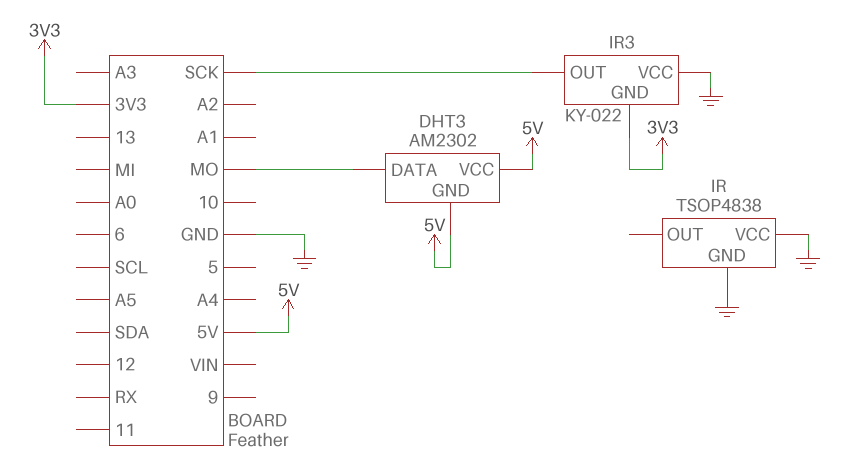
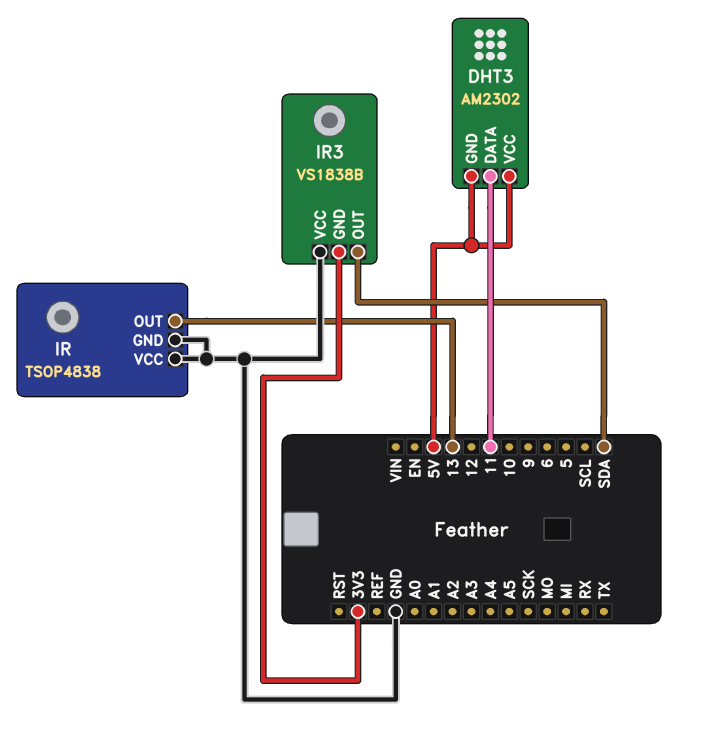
DHT3 pin DATA: MO -> 11
IR pin OUT: none -> 13
IR3: KY-022 -> VS1838B
IR3 pin OUT: SCK -> SDA

